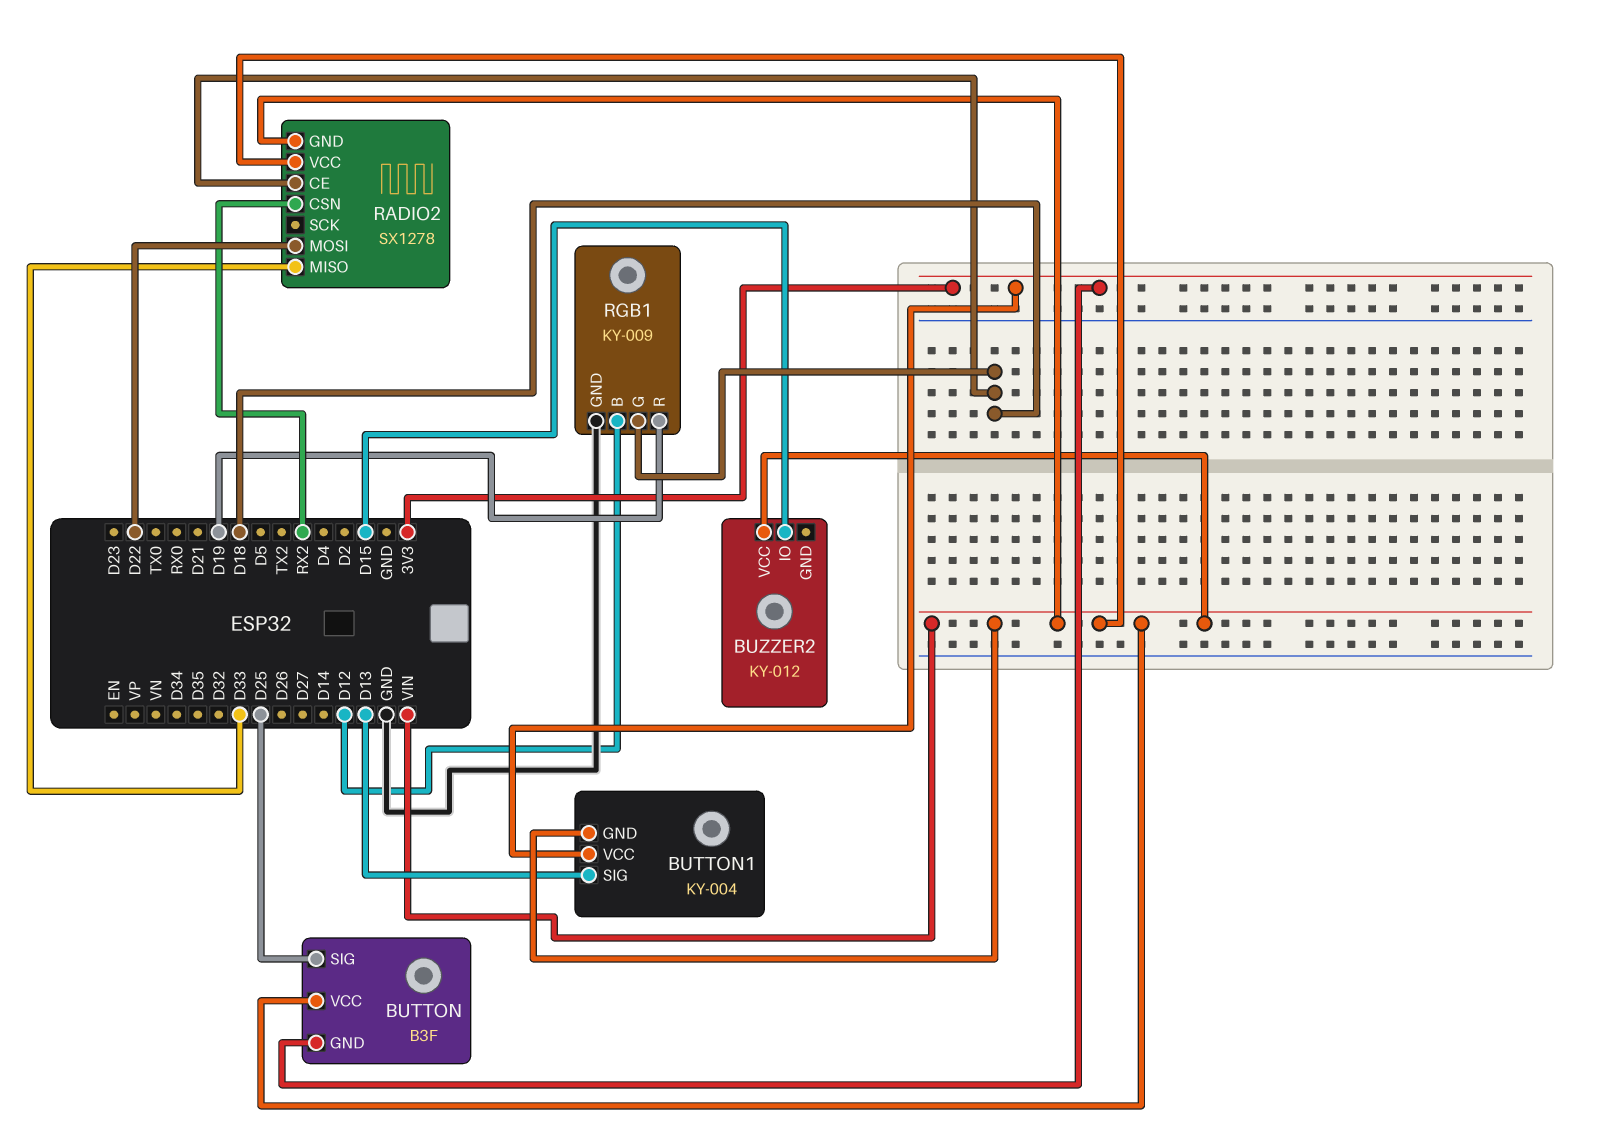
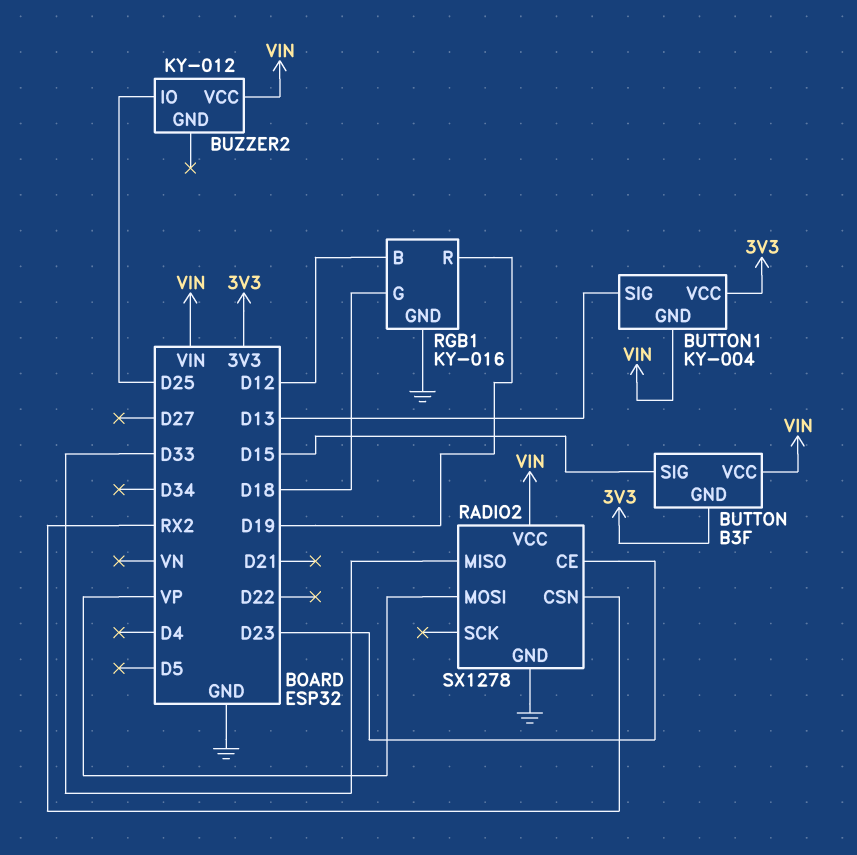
BUTTON pin SIG: D25 -> D15
BUZZER2 pin IO: D15 -> D25
RADIO2 pin CE: D18 -> D23
RADIO2 pin GND: VIN -> GND
RADIO2 pin MOSI: D22 -> VP
RGB1: KY-009 -> KY-016

